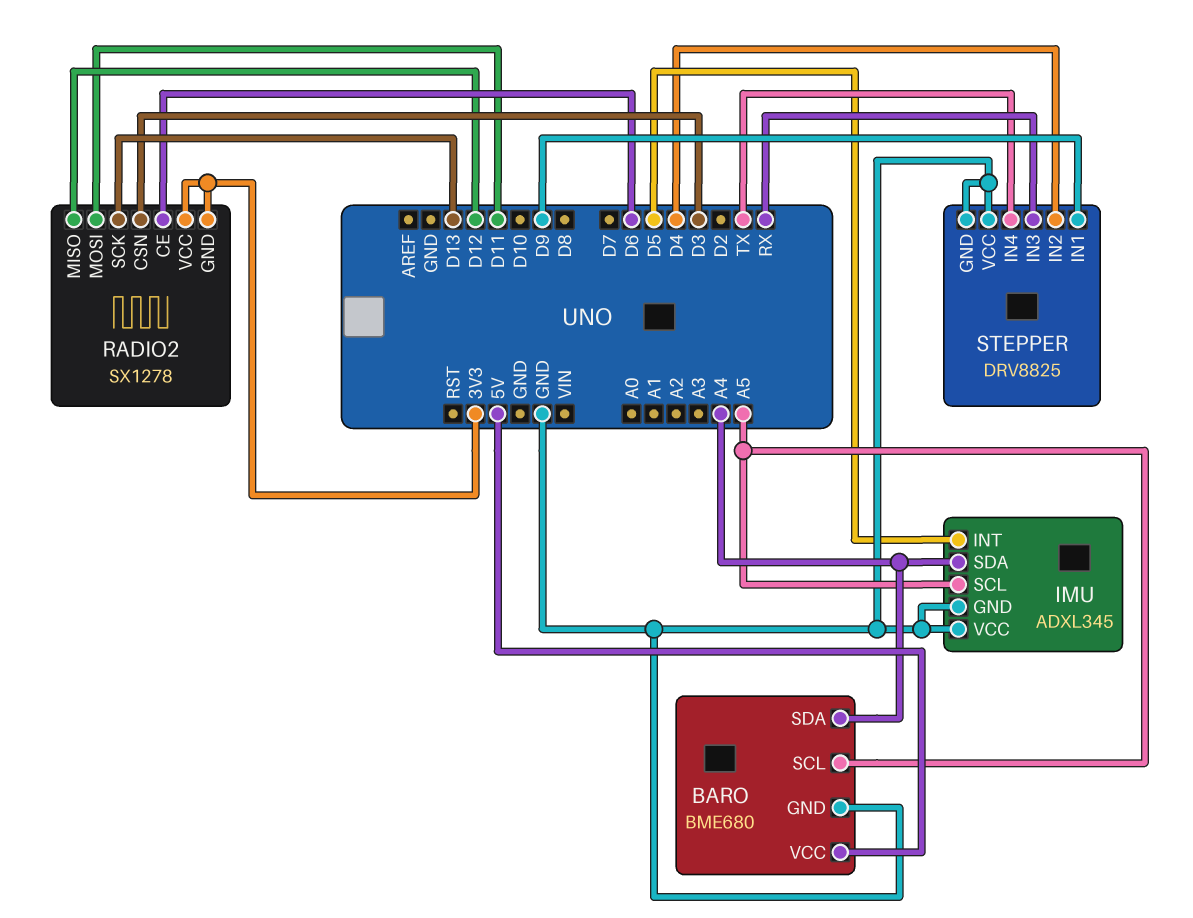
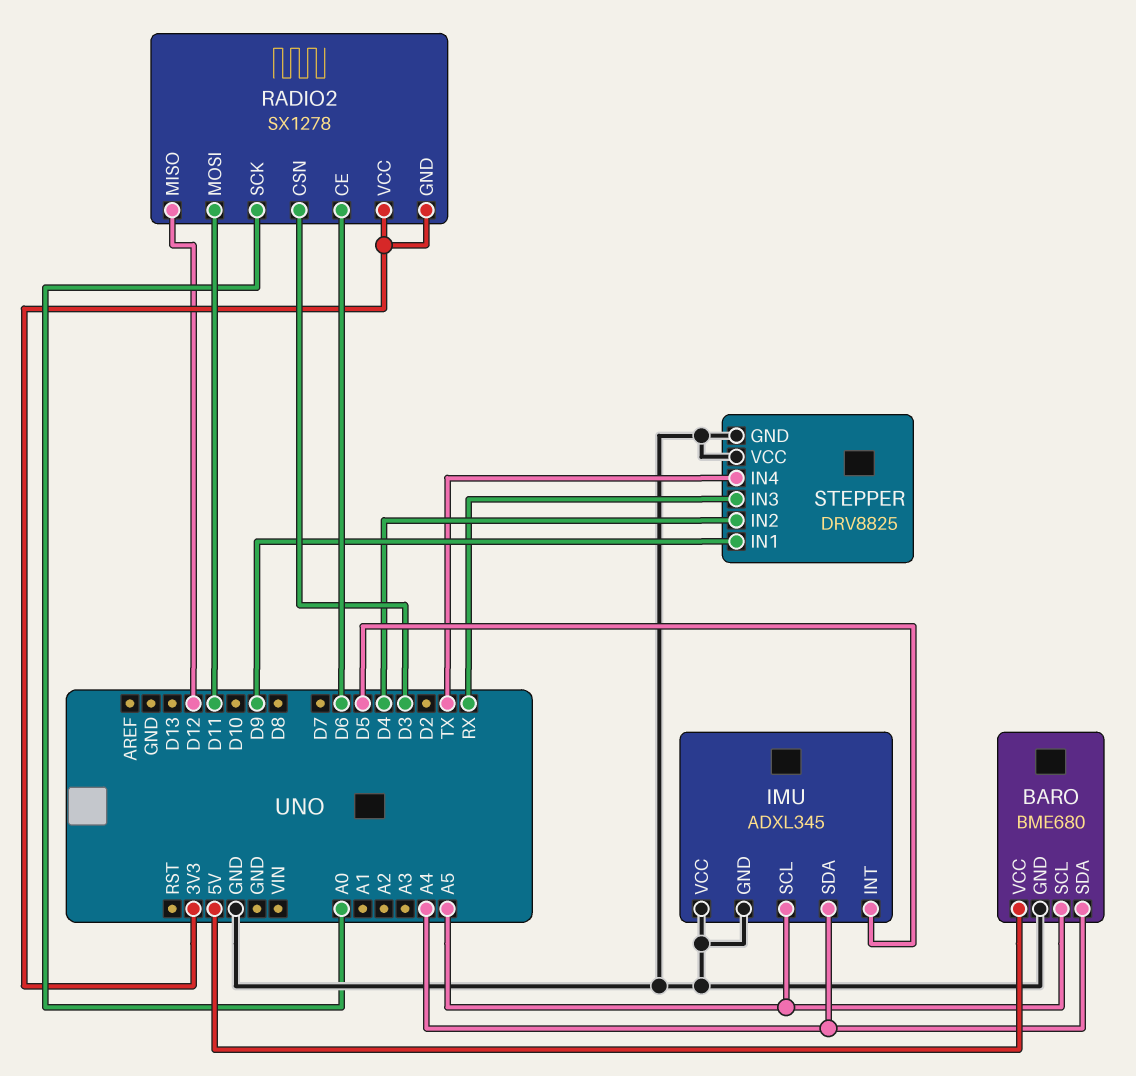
RADIO2 pin SCK: D13 -> A0

